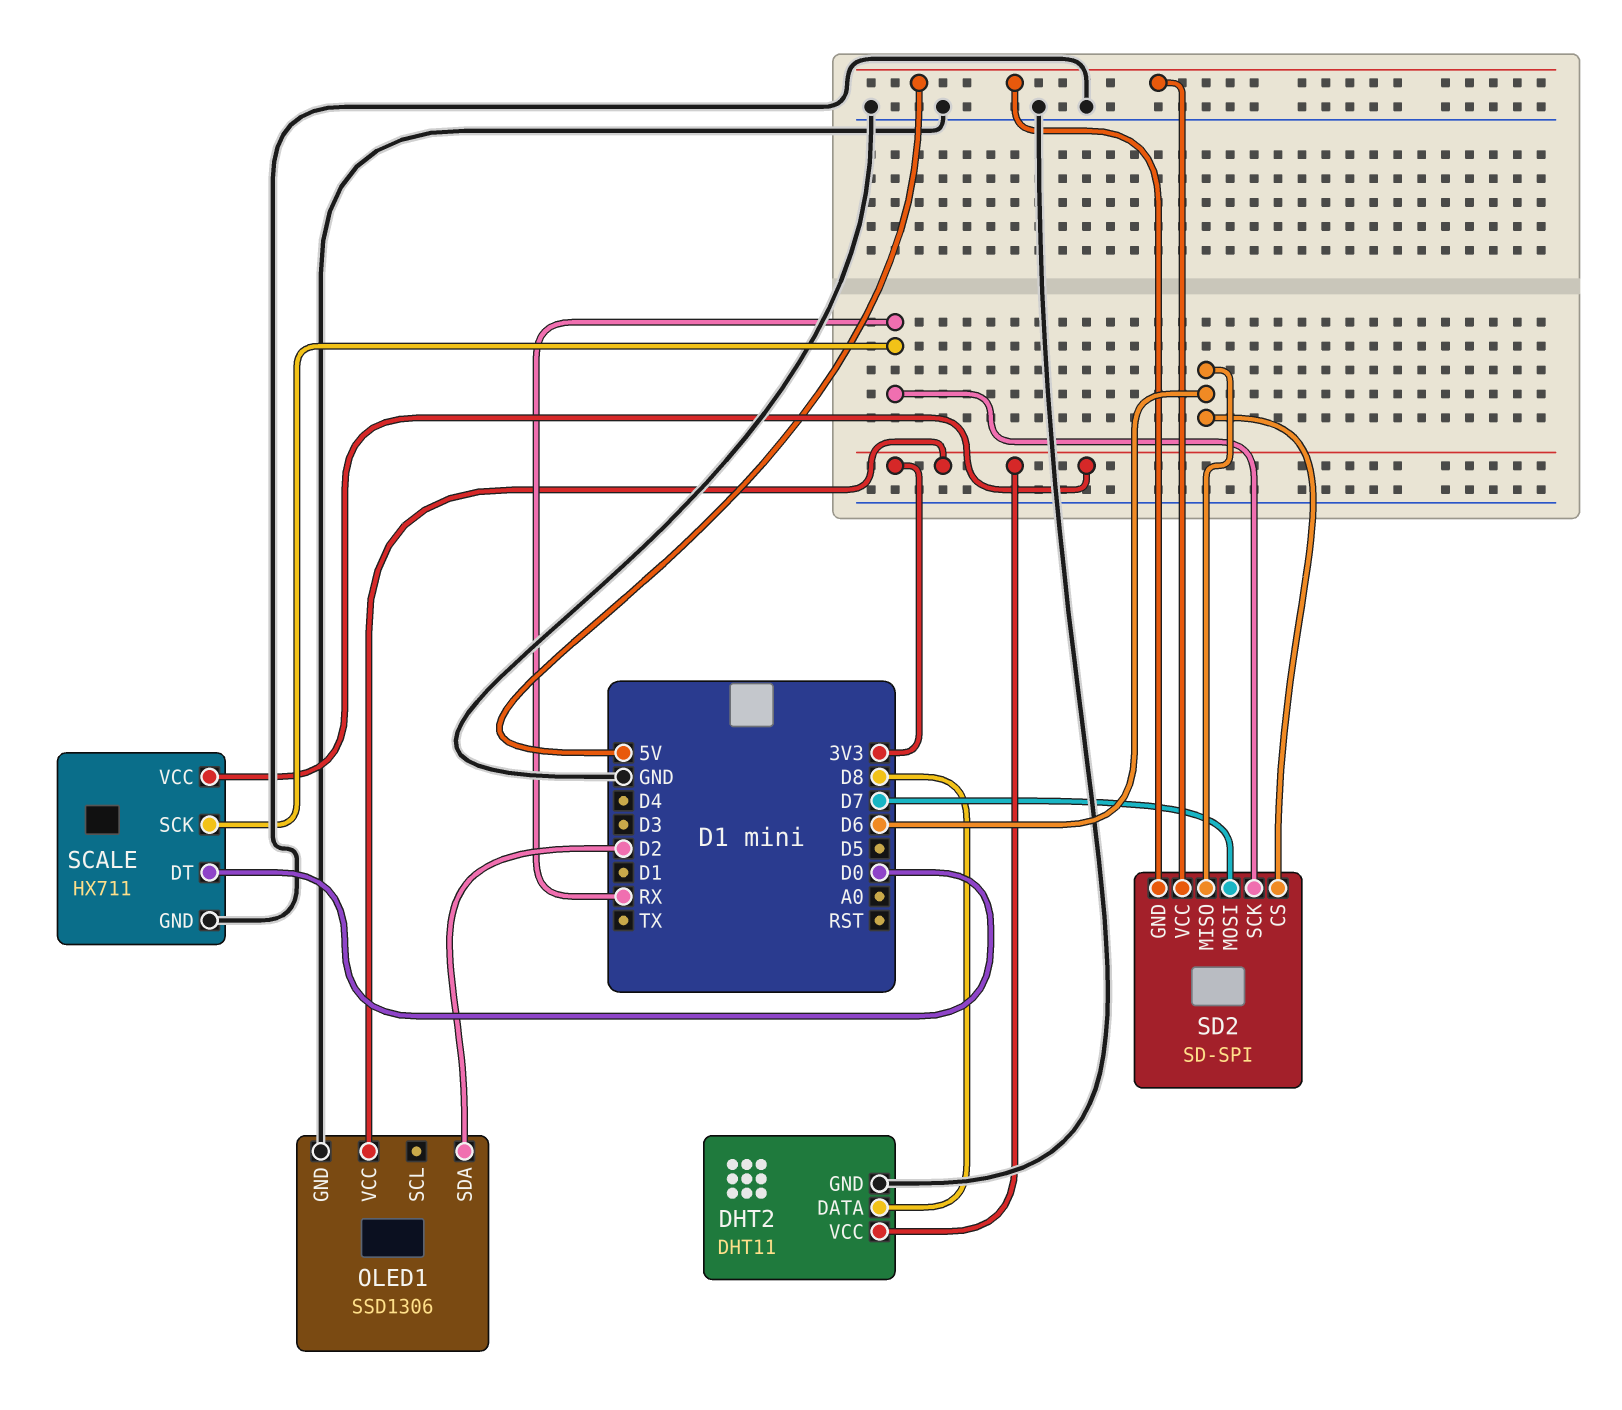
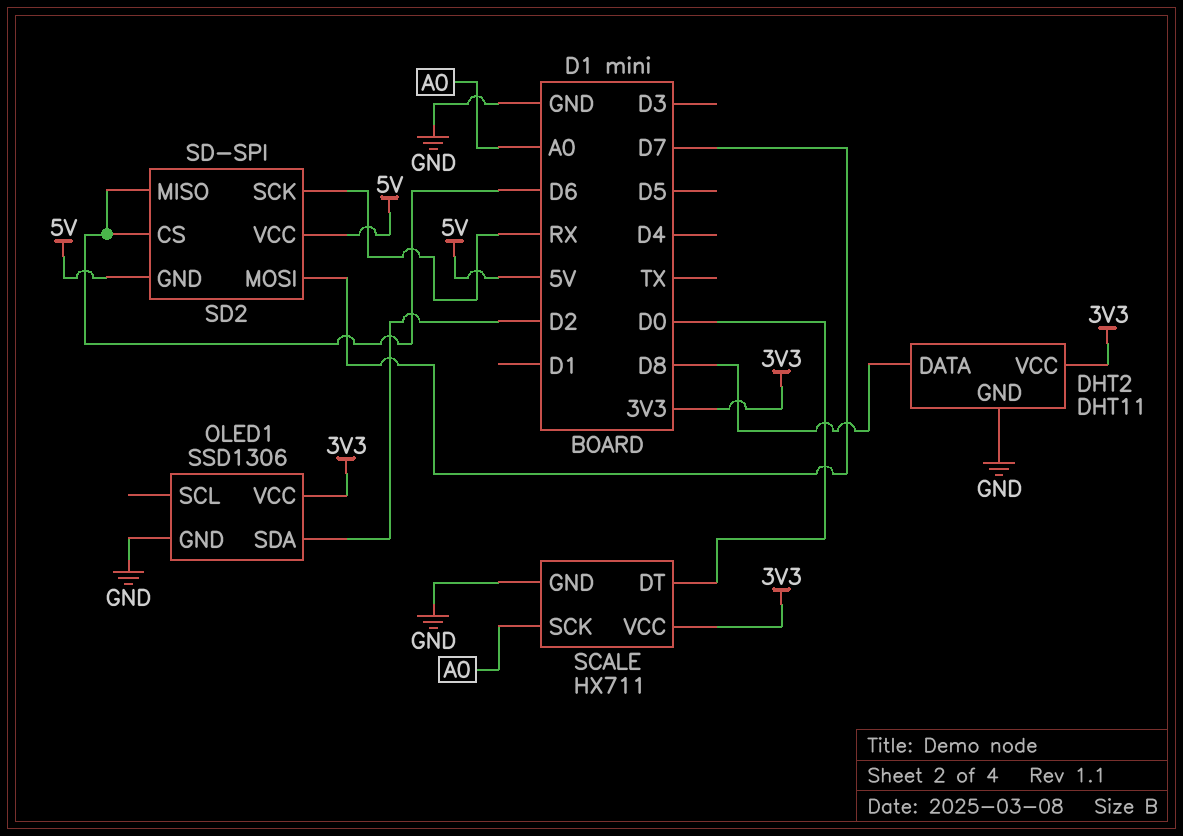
SCALE pin SCK: RX -> A0

